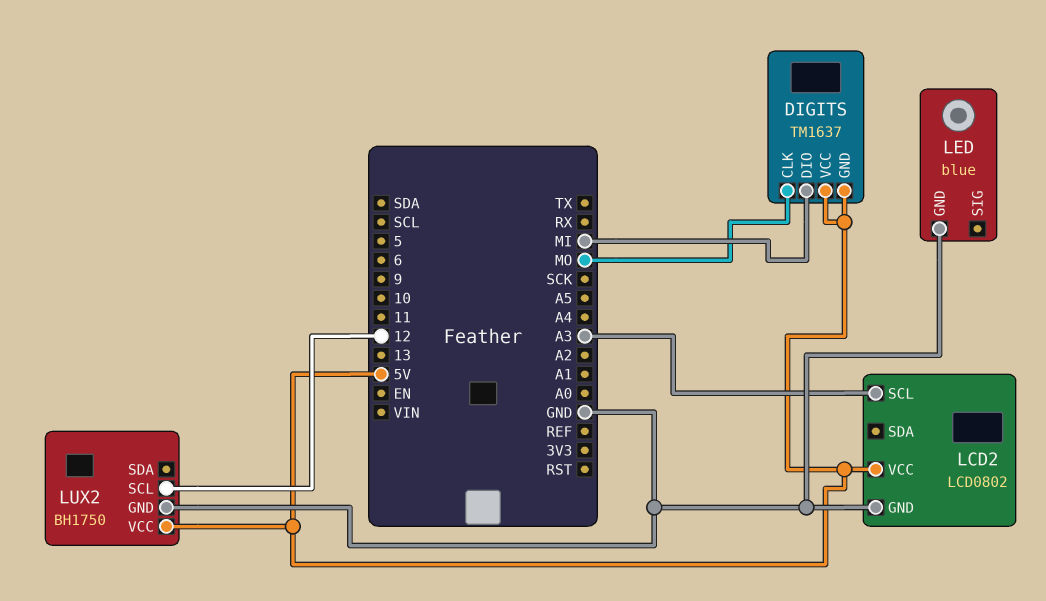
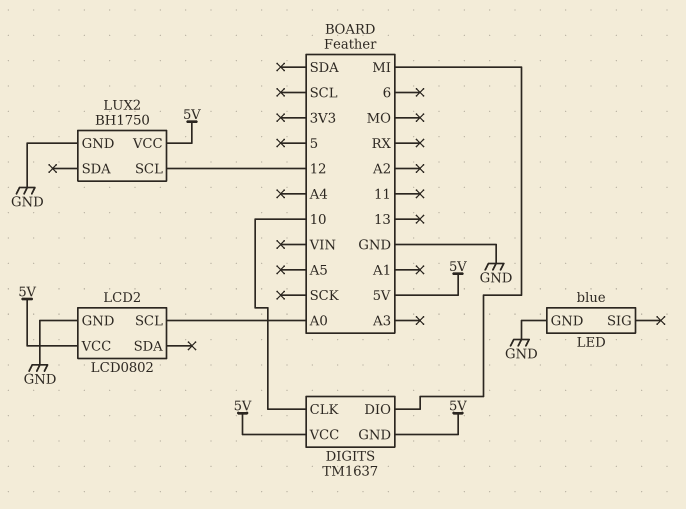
DIGITS pin CLK: MO -> 10
LCD2 pin SCL: A3 -> A0

